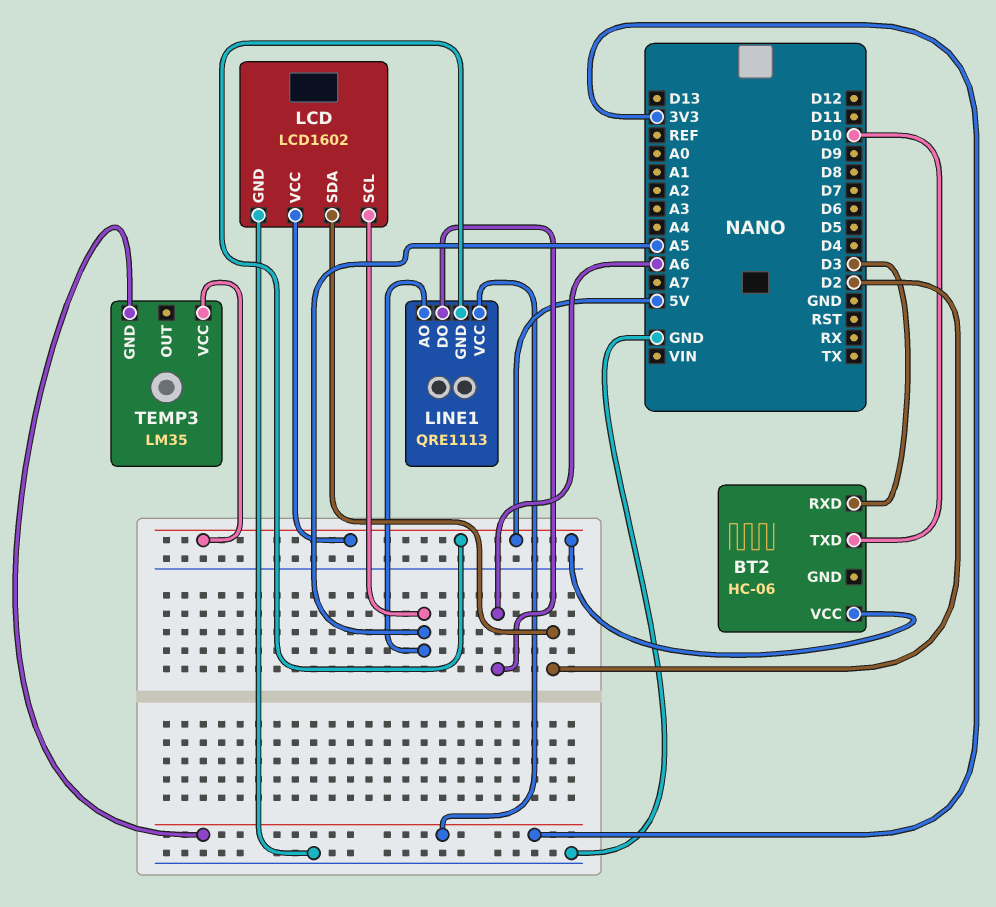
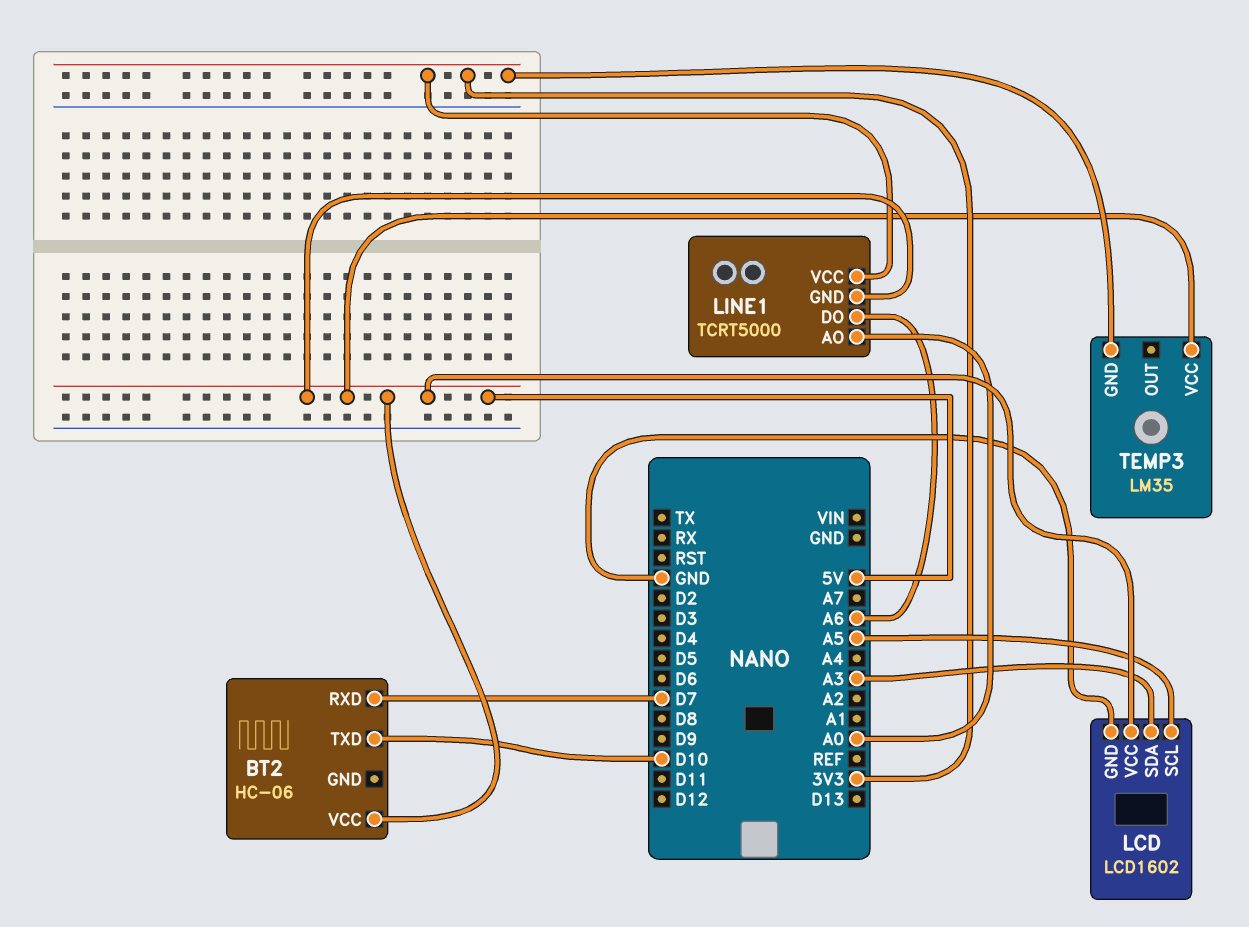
BT2 pin RXD: D3 -> D7
LCD pin SDA: D2 -> A3
LINE1: QRE1113 -> TCRT5000
LINE1 pin AO: A5 -> A0

